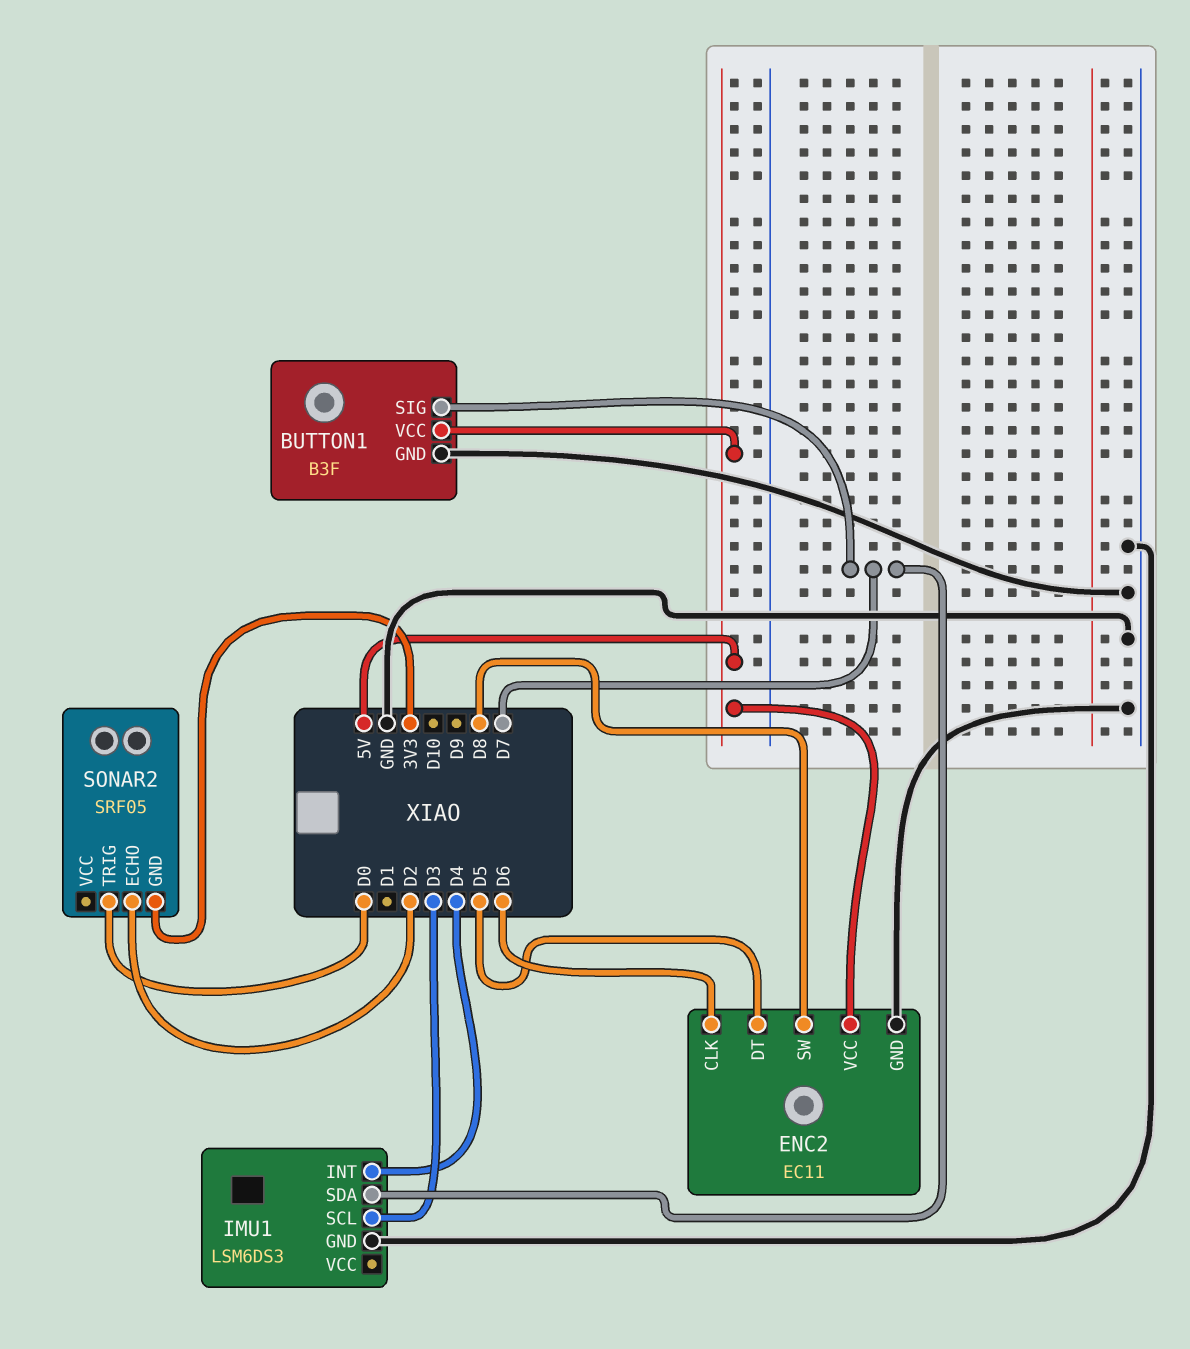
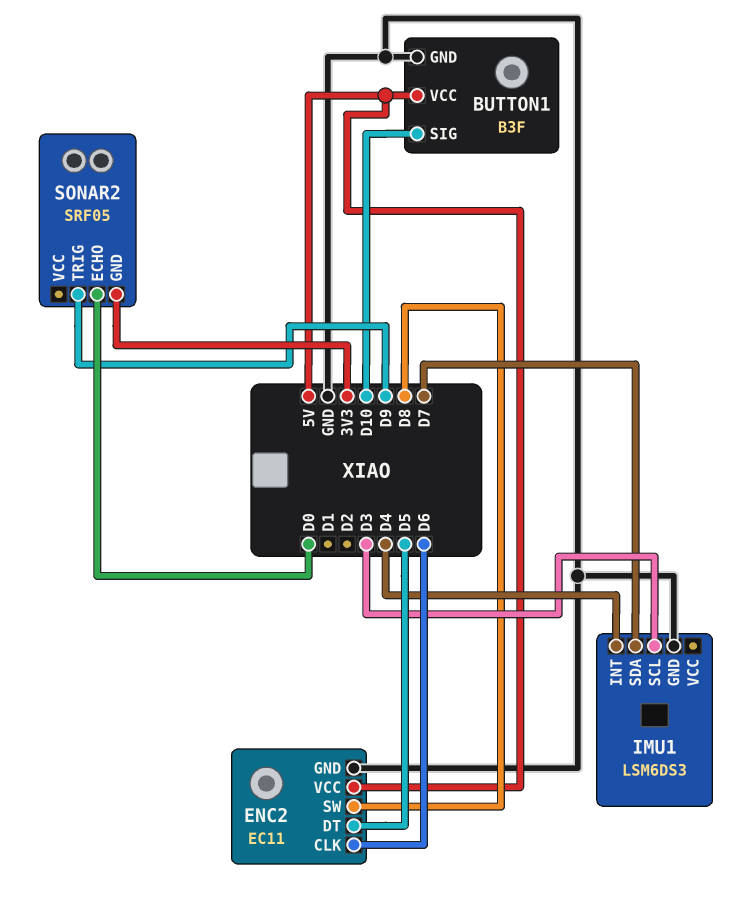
BUTTON1 pin SIG: D7 -> D10
SONAR2 pin ECHO: D2 -> D0
SONAR2 pin TRIG: D0 -> D9

